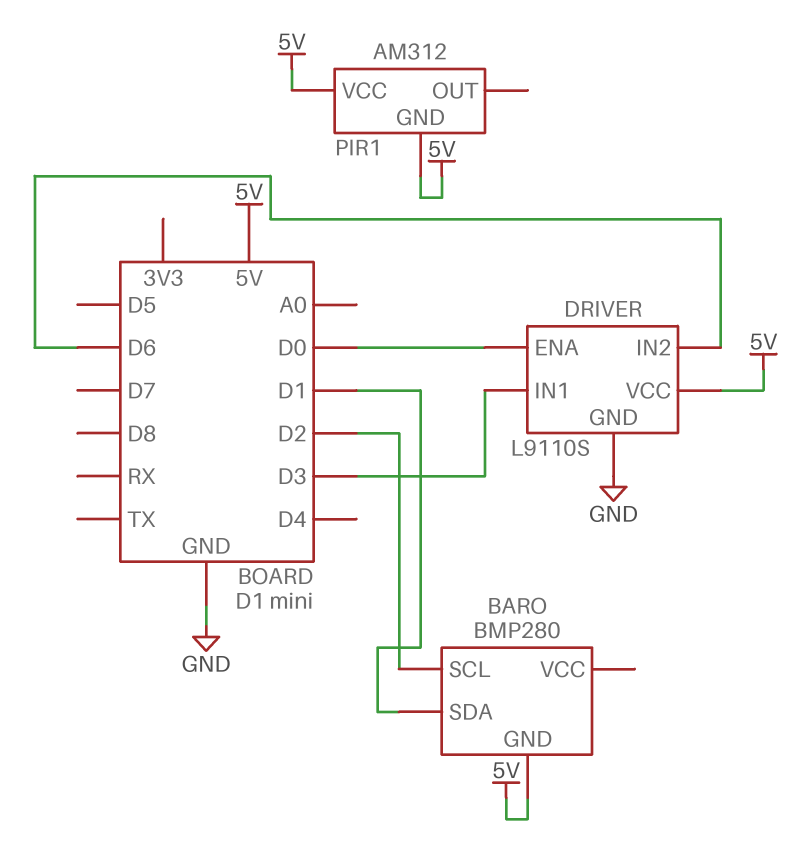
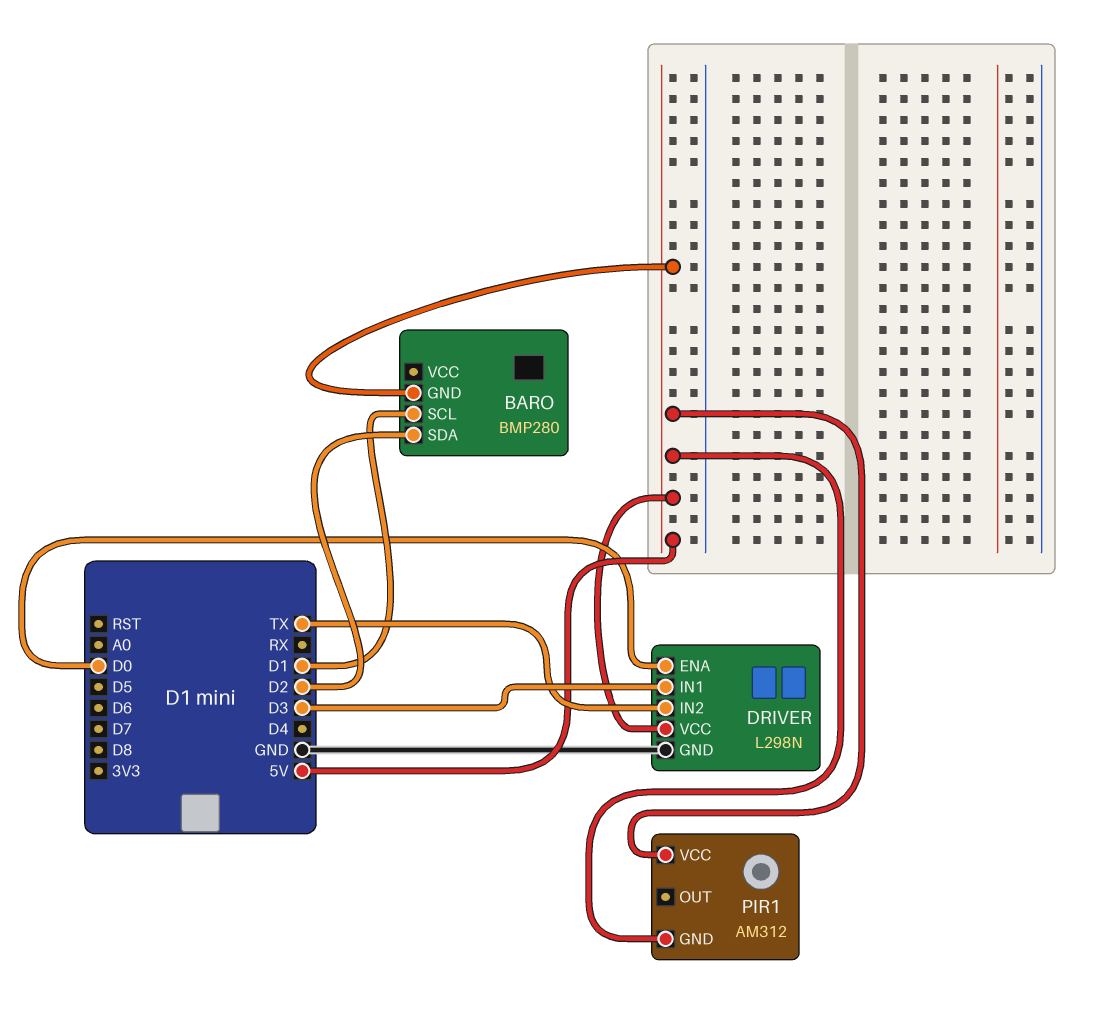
BARO pin SCL: D2 -> D1
BARO pin SDA: D1 -> D2
DRIVER: L9110S -> L298N
DRIVER pin IN2: D6 -> TX

